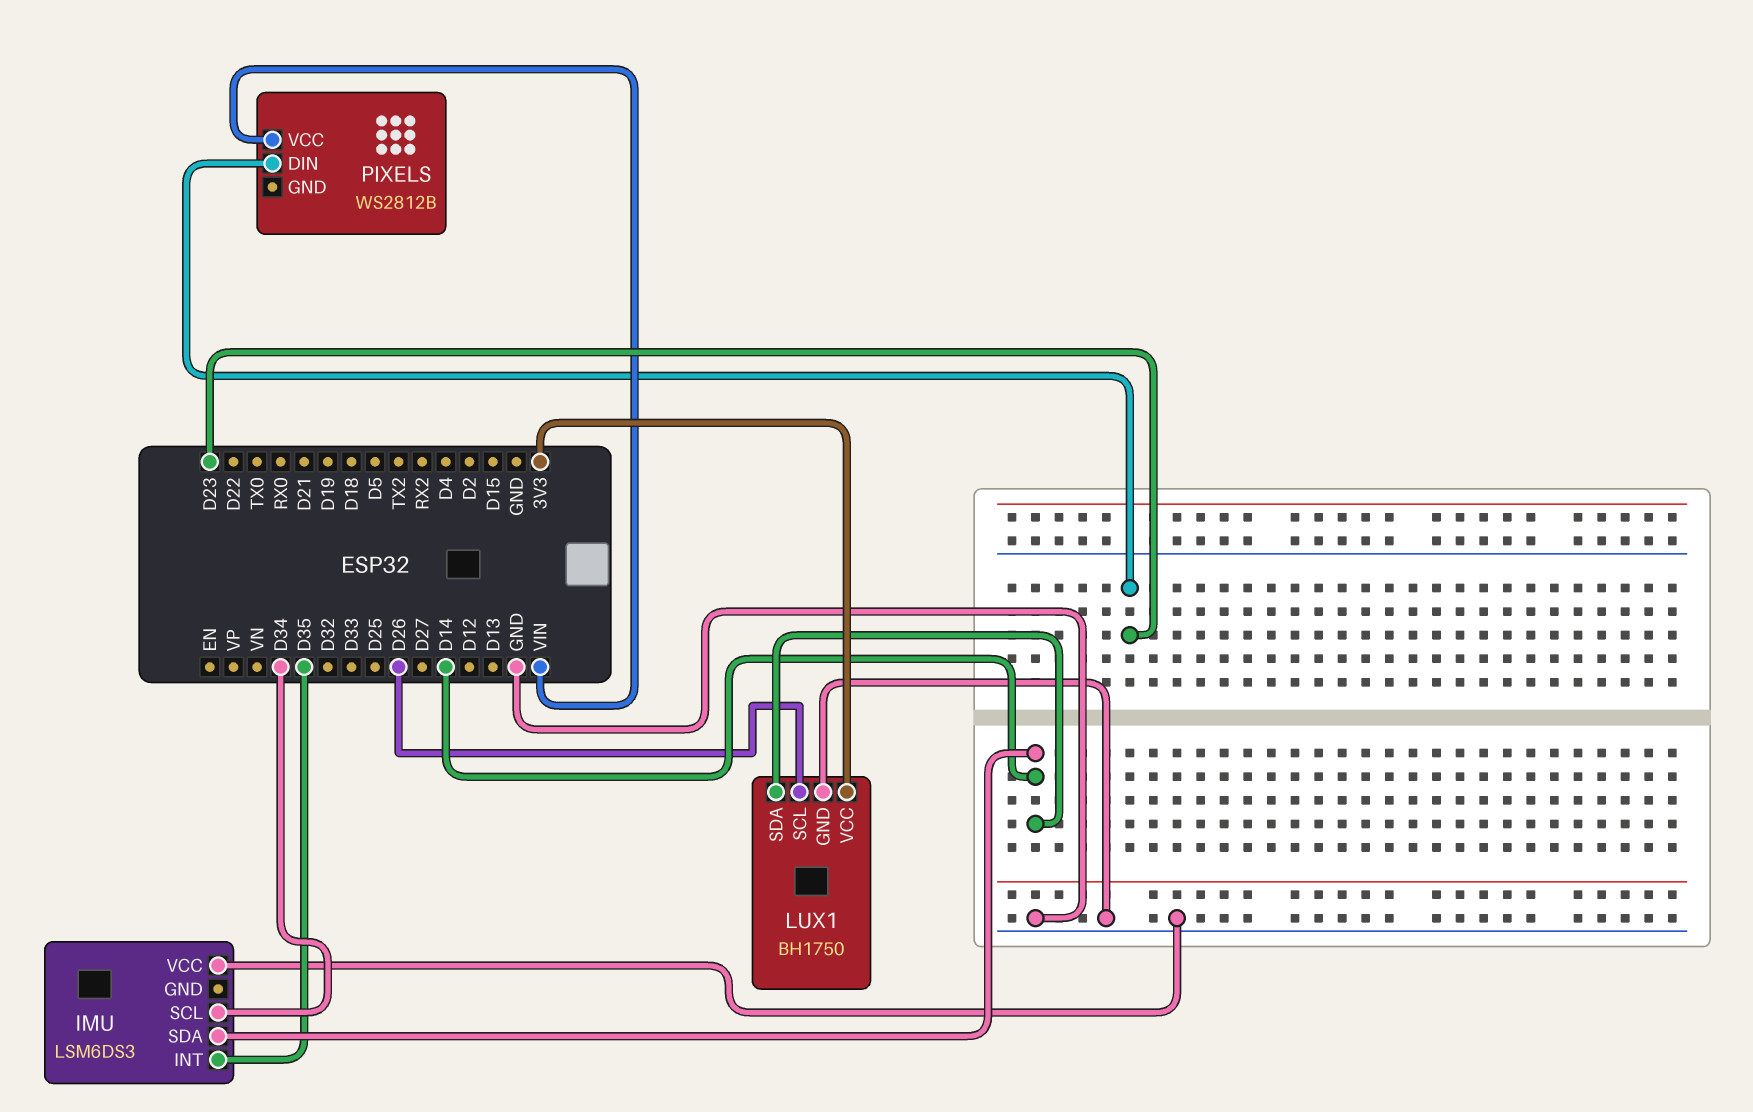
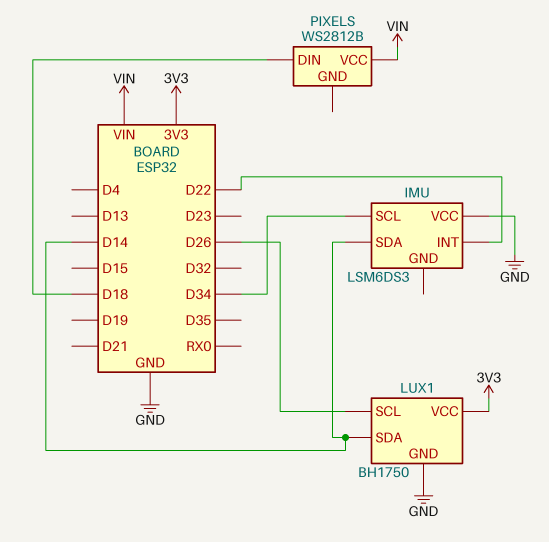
IMU pin INT: D35 -> D22
PIXELS pin DIN: D23 -> D18

